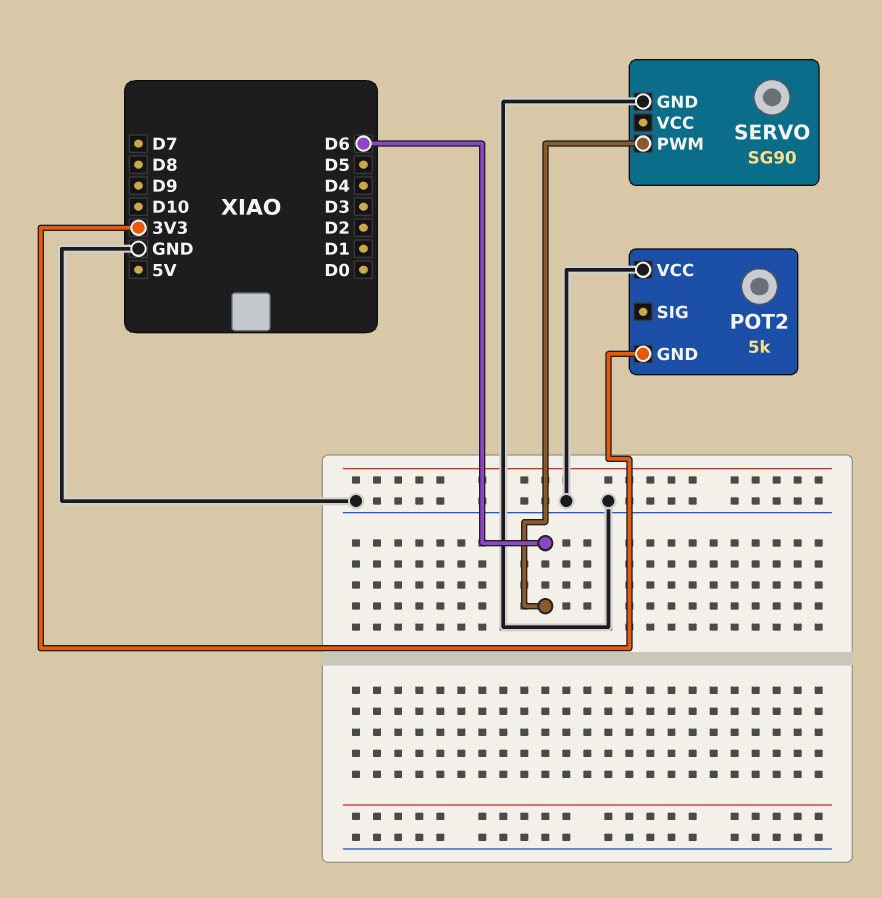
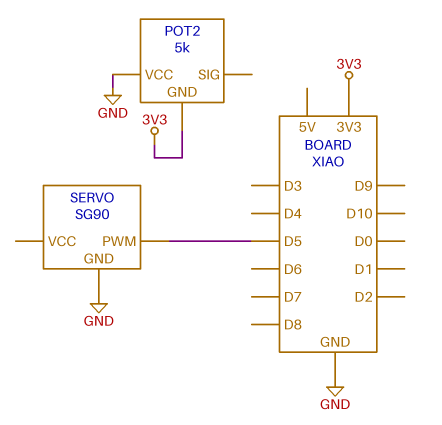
SERVO pin PWM: D6 -> D5

